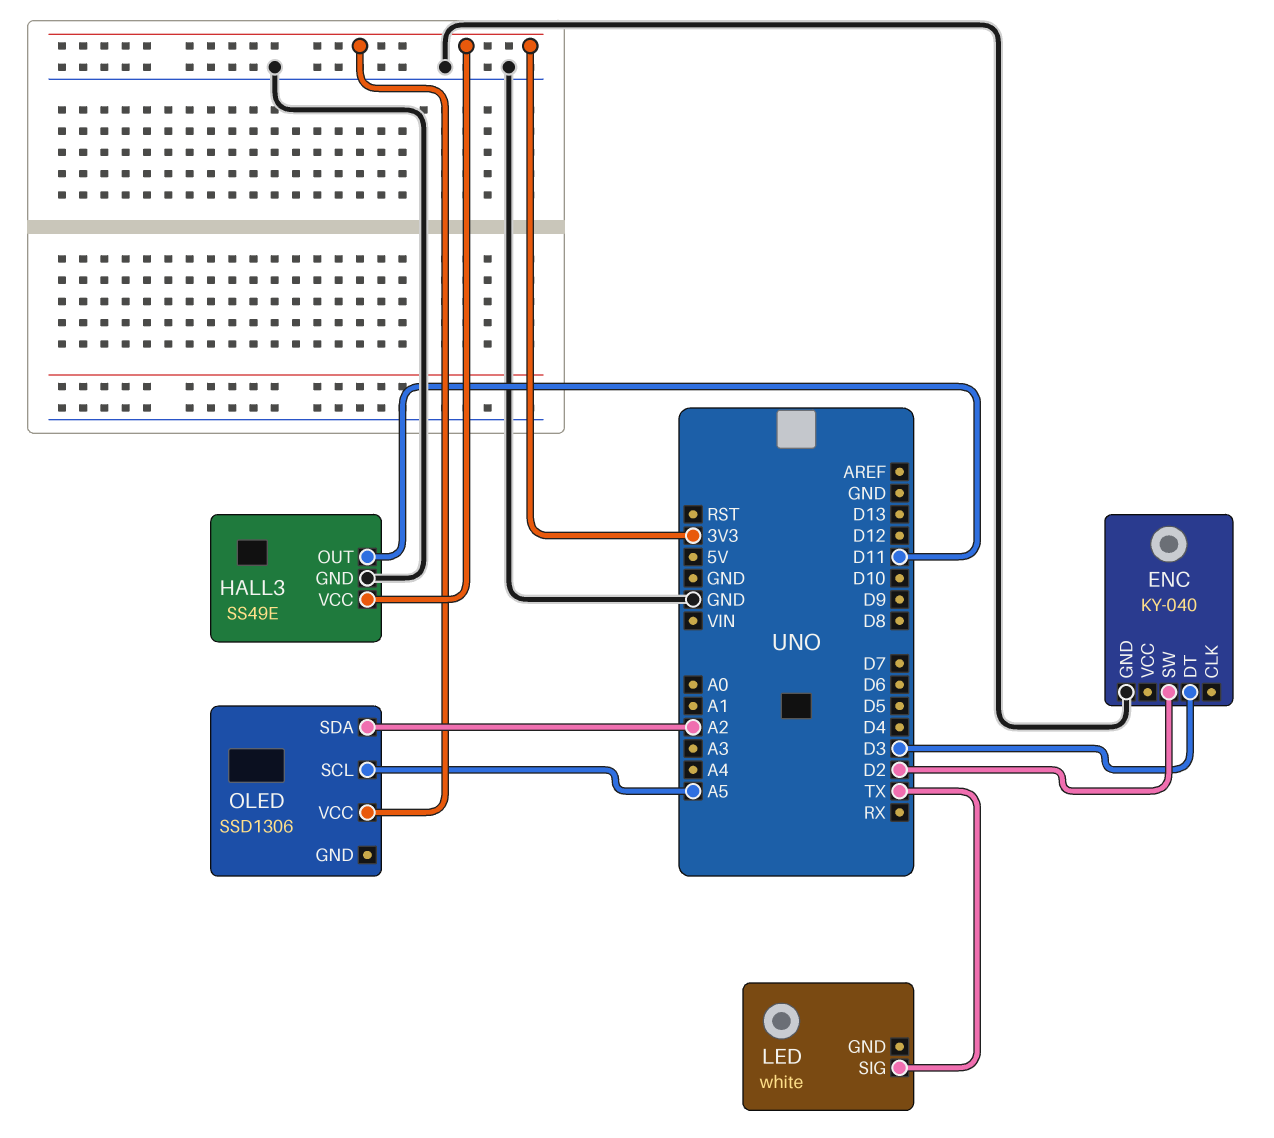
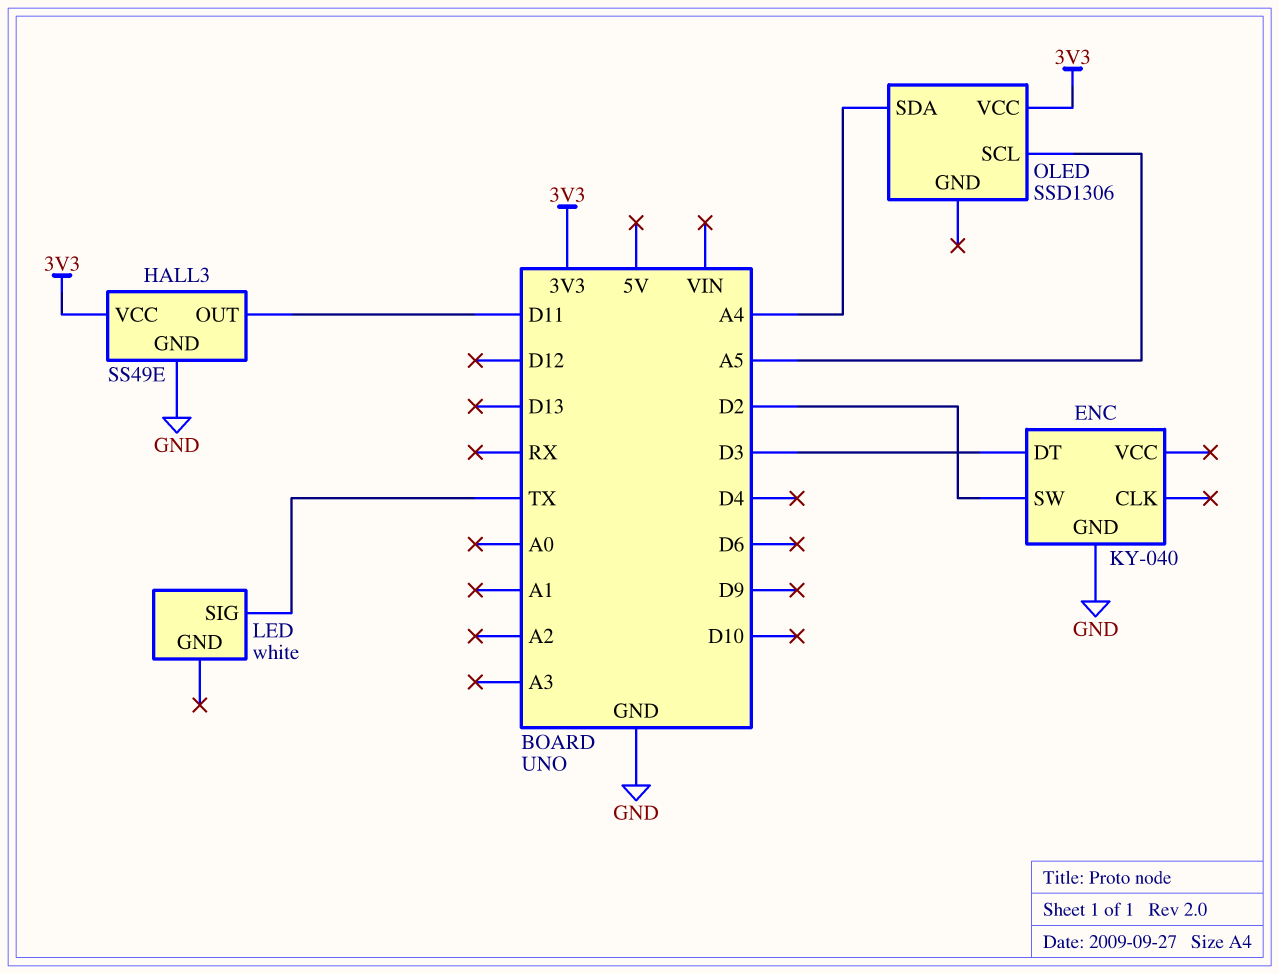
OLED pin SDA: A2 -> A4

